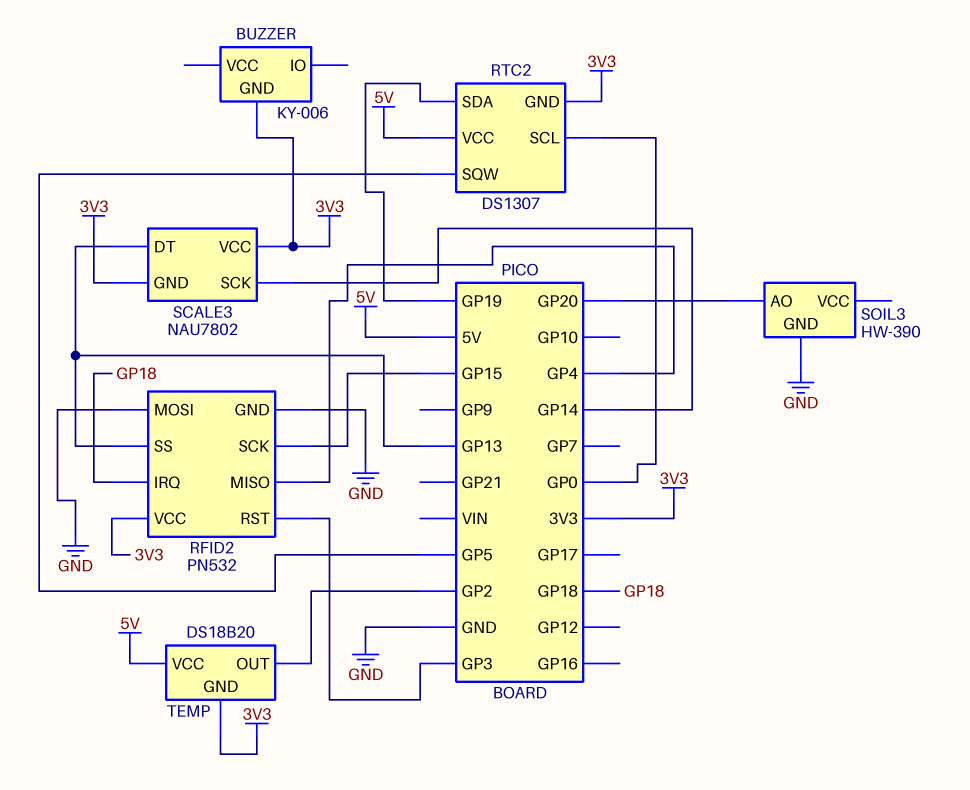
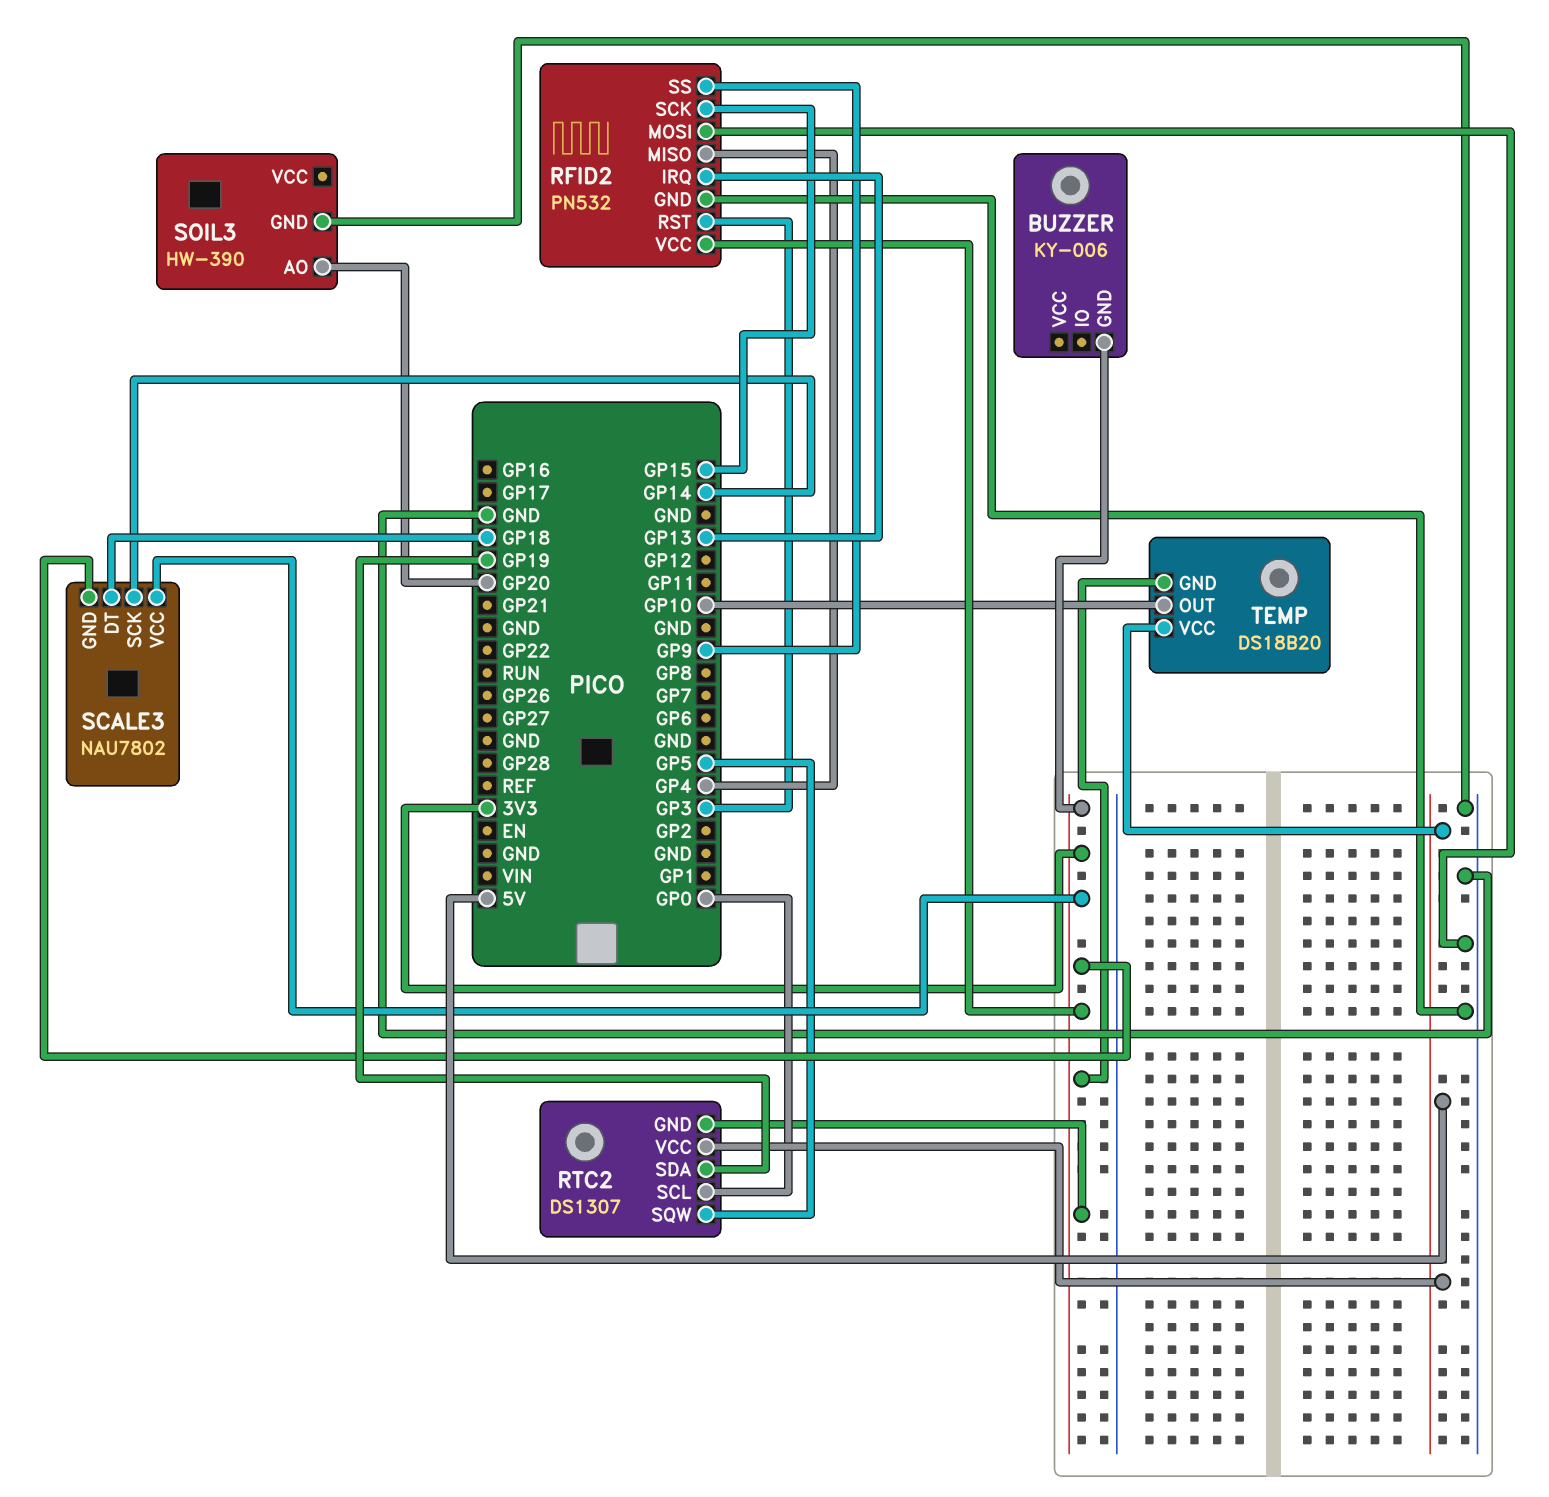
RFID2 pin IRQ: GP18 -> GP13
RFID2 pin SS: GP13 -> GP9
SCALE3 pin DT: GP13 -> GP18
TEMP pin OUT: GP2 -> GP10

